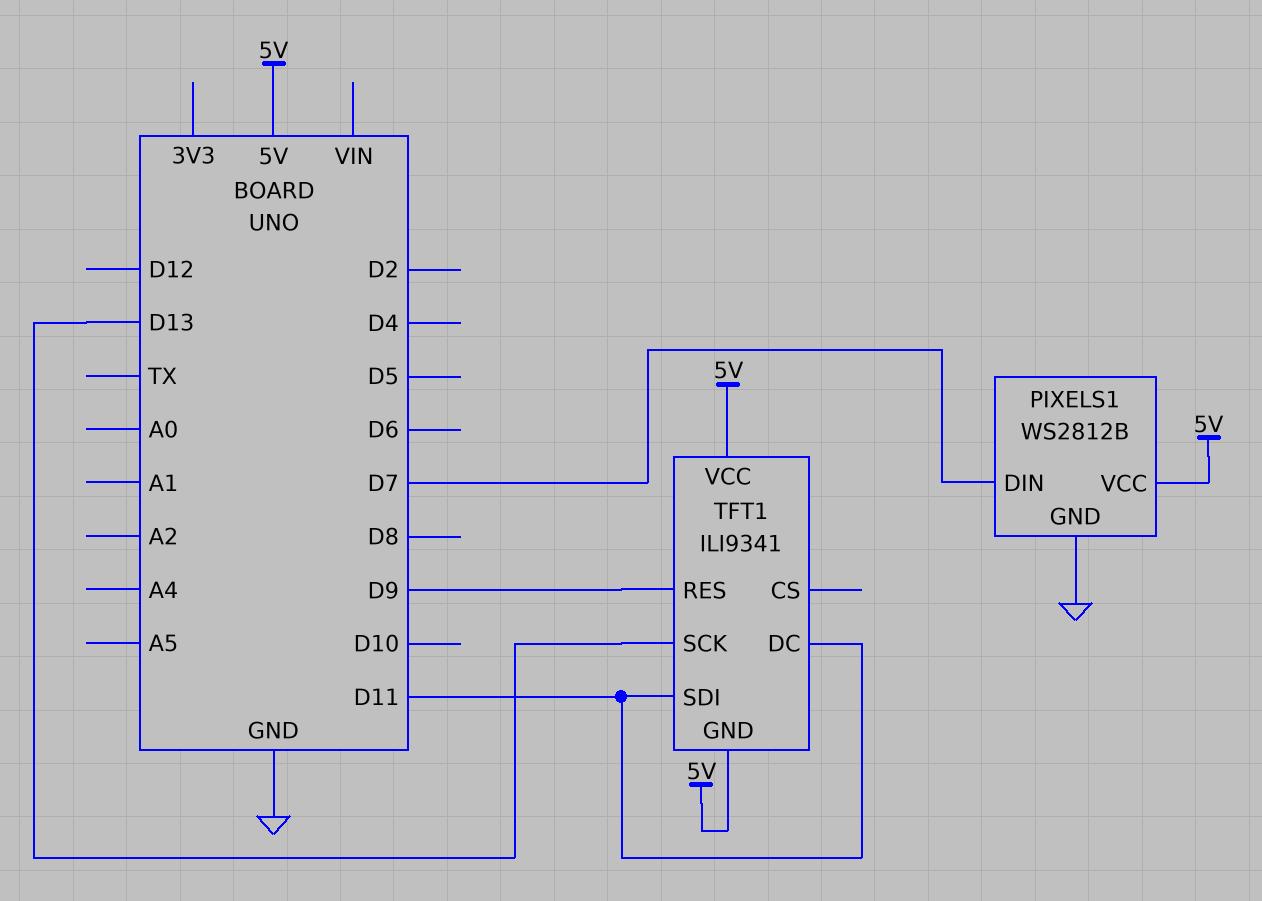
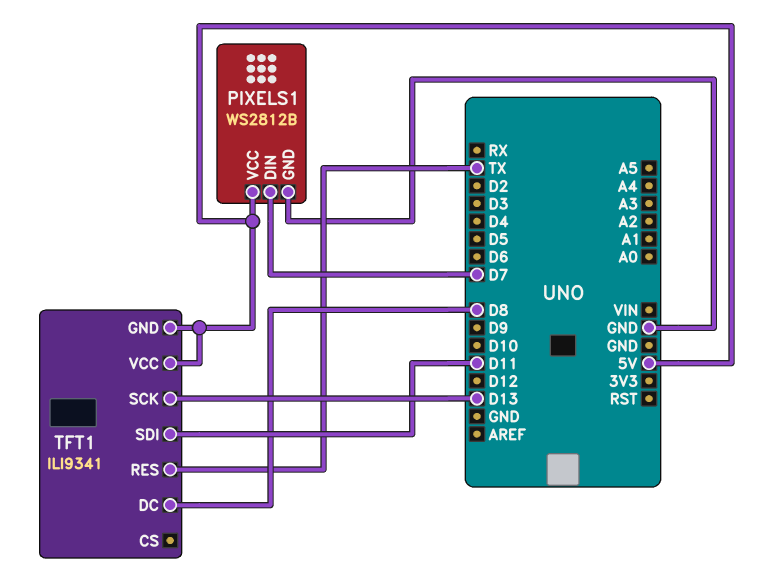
TFT1 pin DC: D11 -> D8
TFT1 pin RES: D9 -> TX

